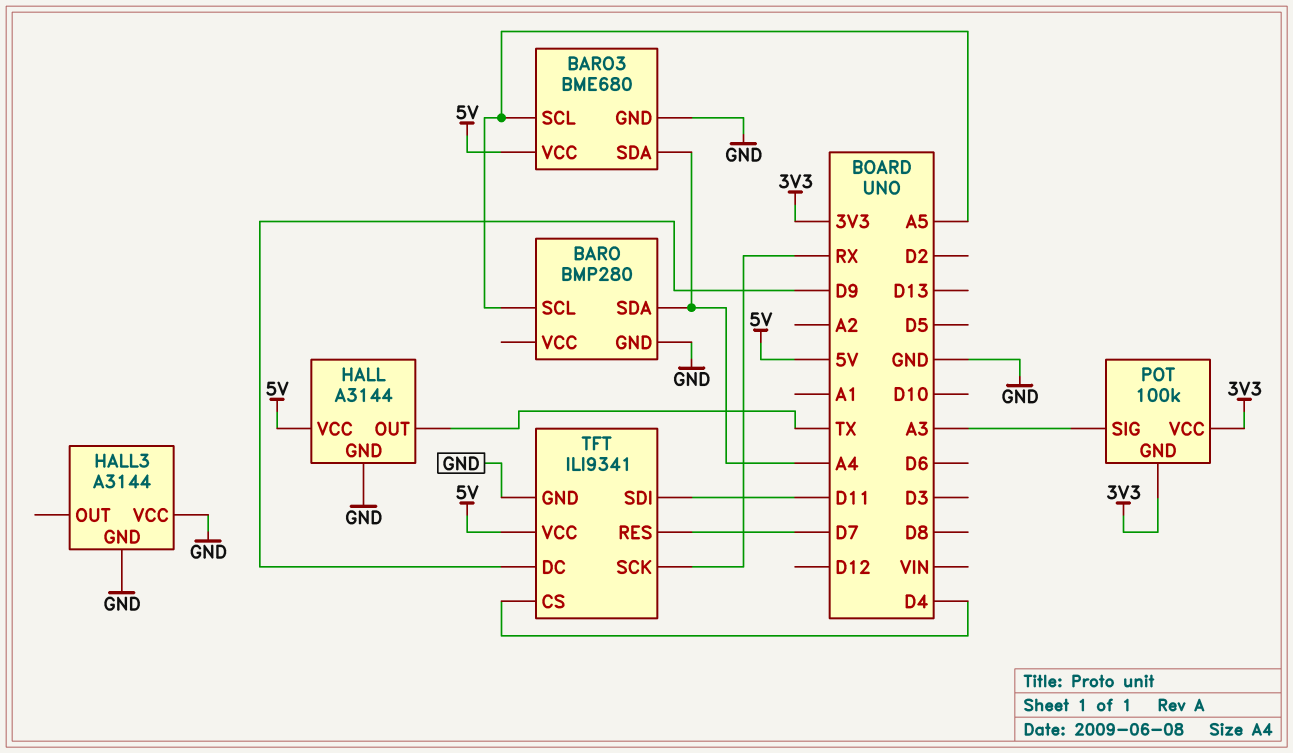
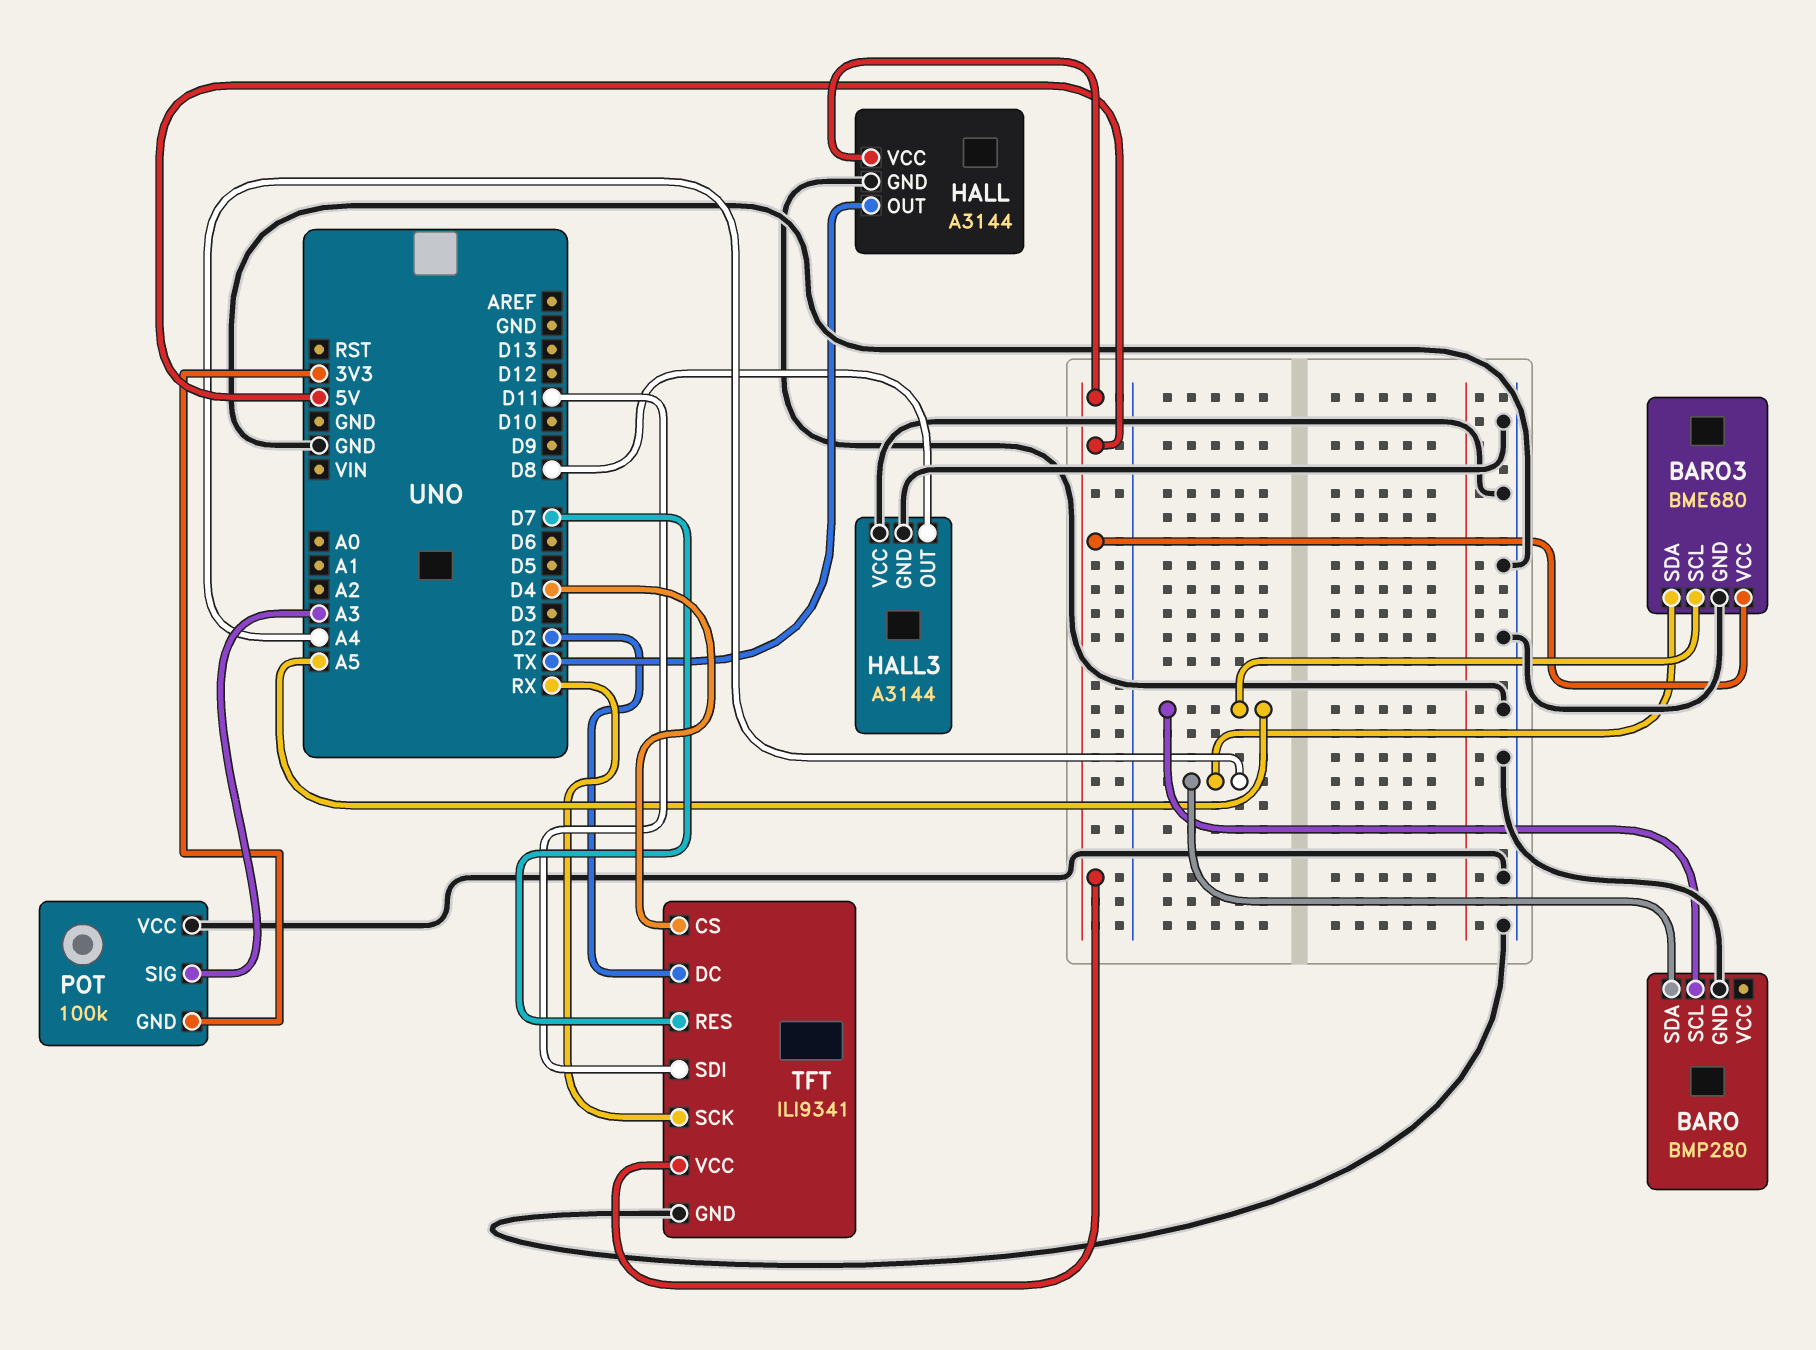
HALL3 pin OUT: none -> D8
POT pin VCC: 3V3 -> GND
TFT pin DC: D9 -> D2

